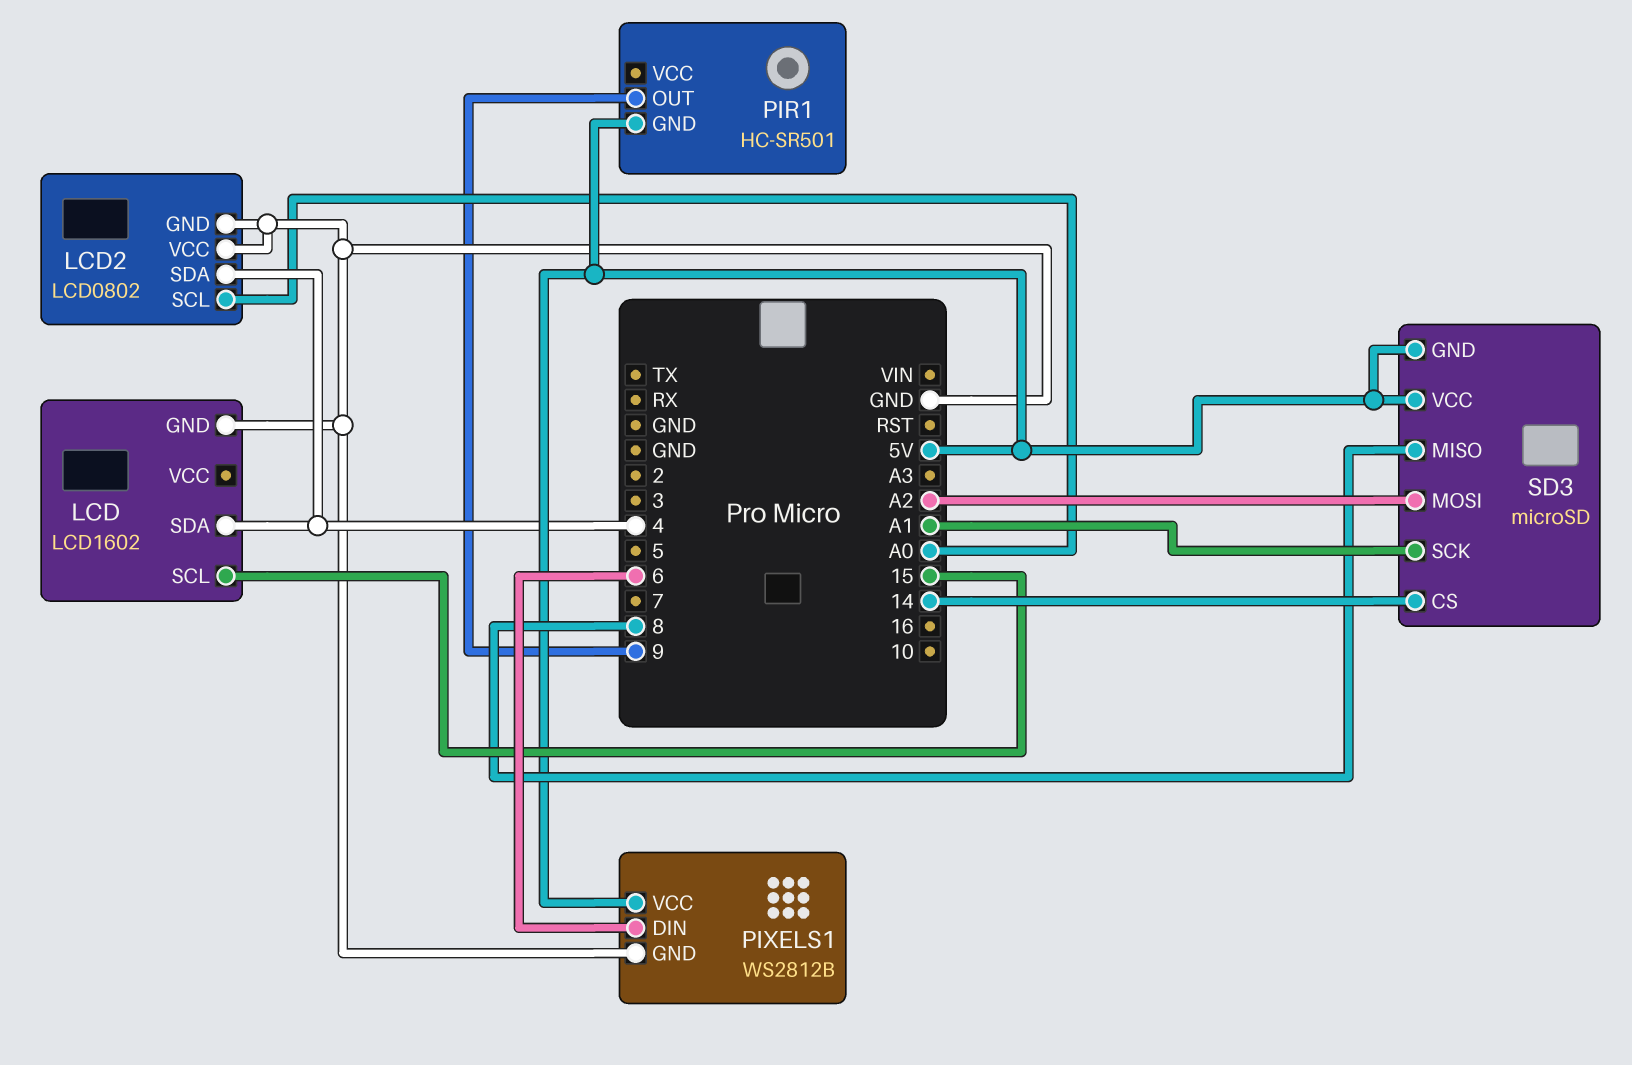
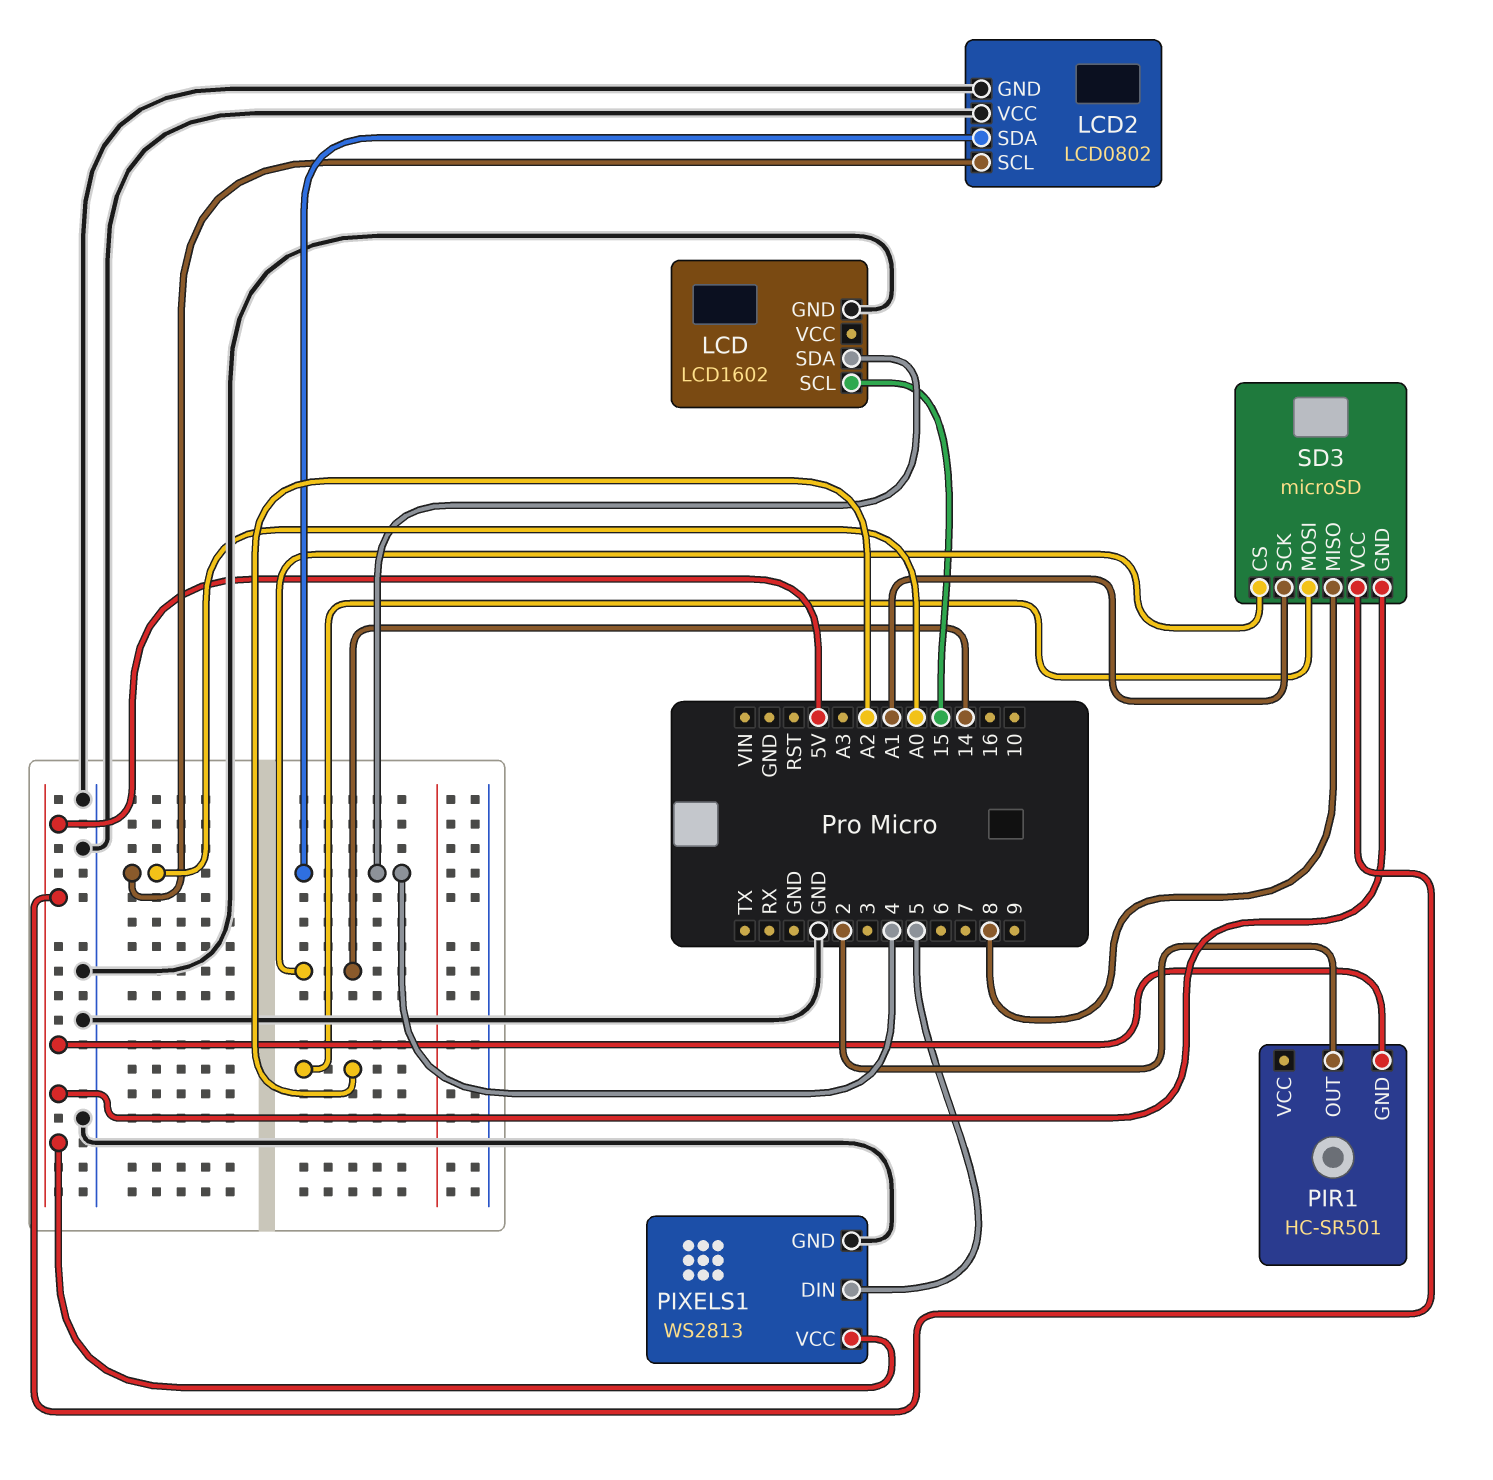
PIR1 pin OUT: 9 -> 2
PIXELS1: WS2812B -> WS2813
PIXELS1 pin DIN: 6 -> 5

